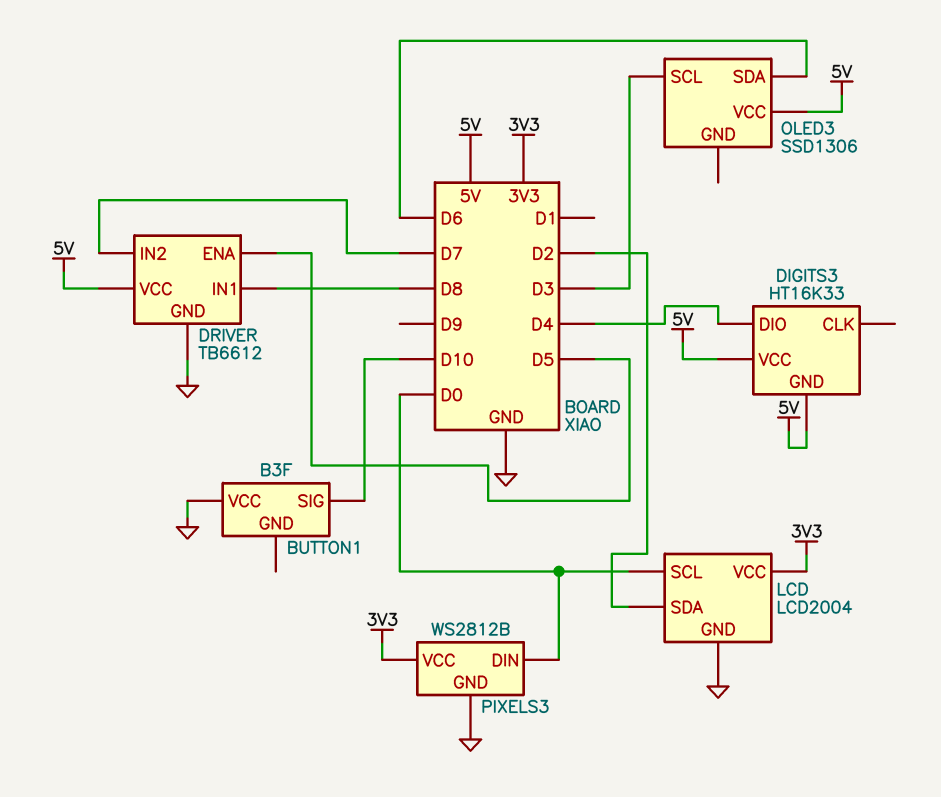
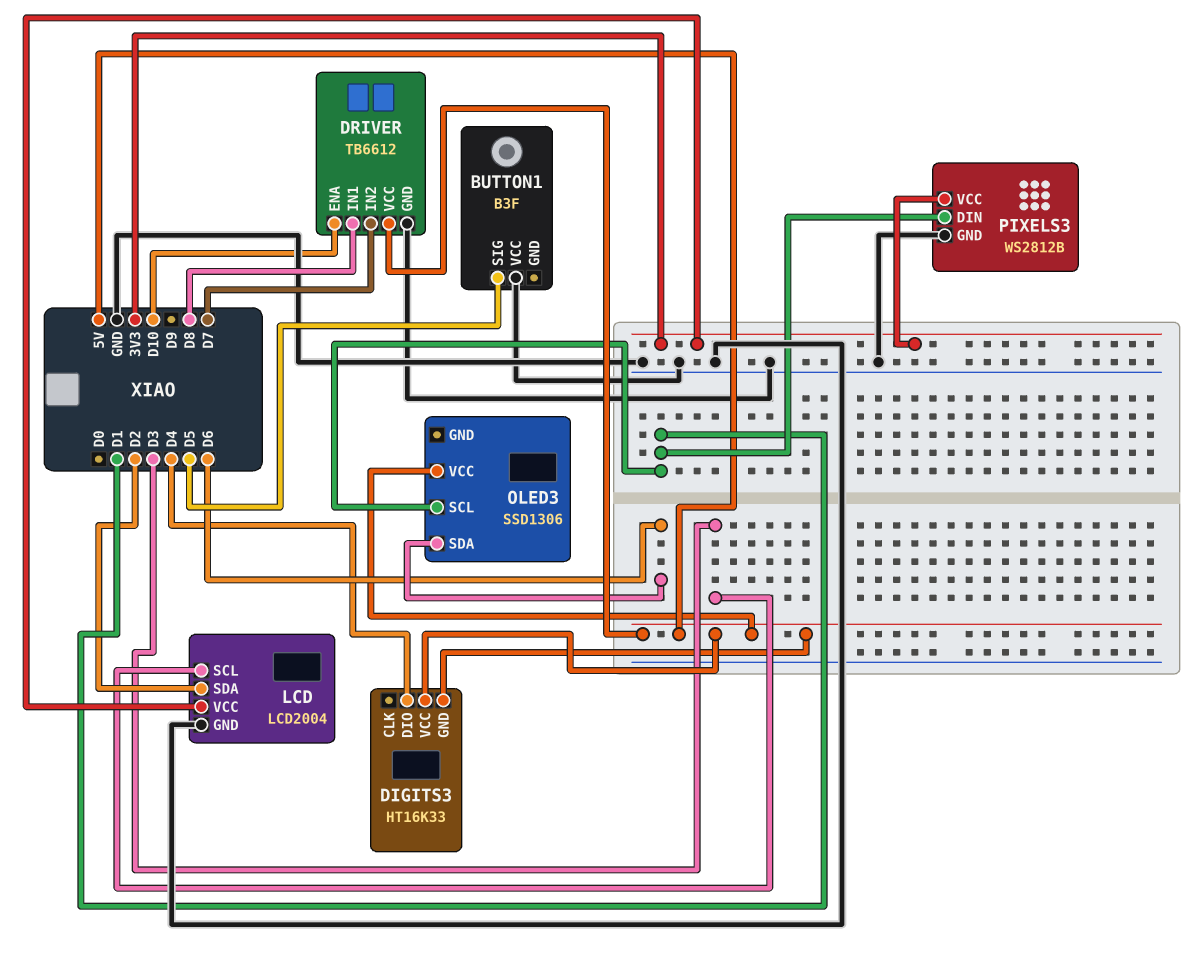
BUTTON1 pin SIG: D10 -> D5
DRIVER pin ENA: D5 -> D10
LCD pin SCL: D0 -> D3
OLED3 pin SCL: D3 -> D1
PIXELS3 pin DIN: D0 -> D1

